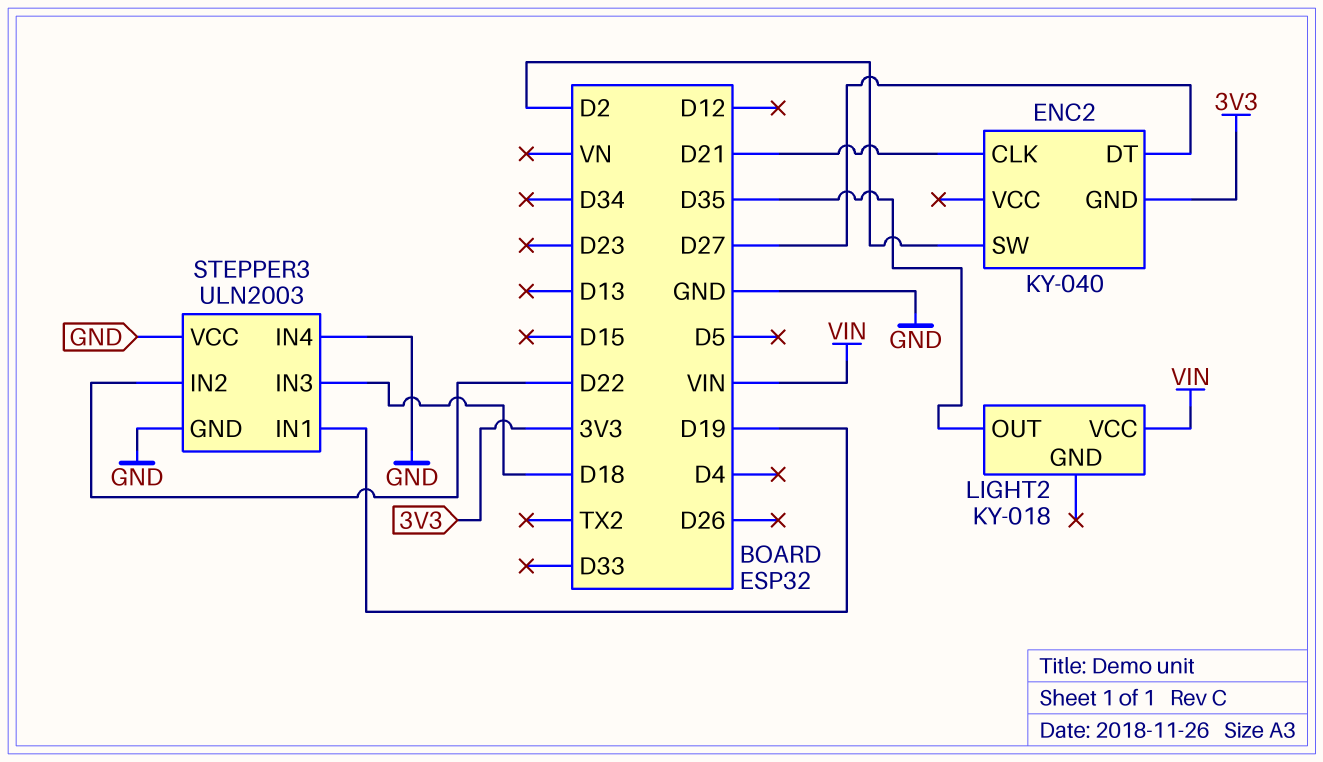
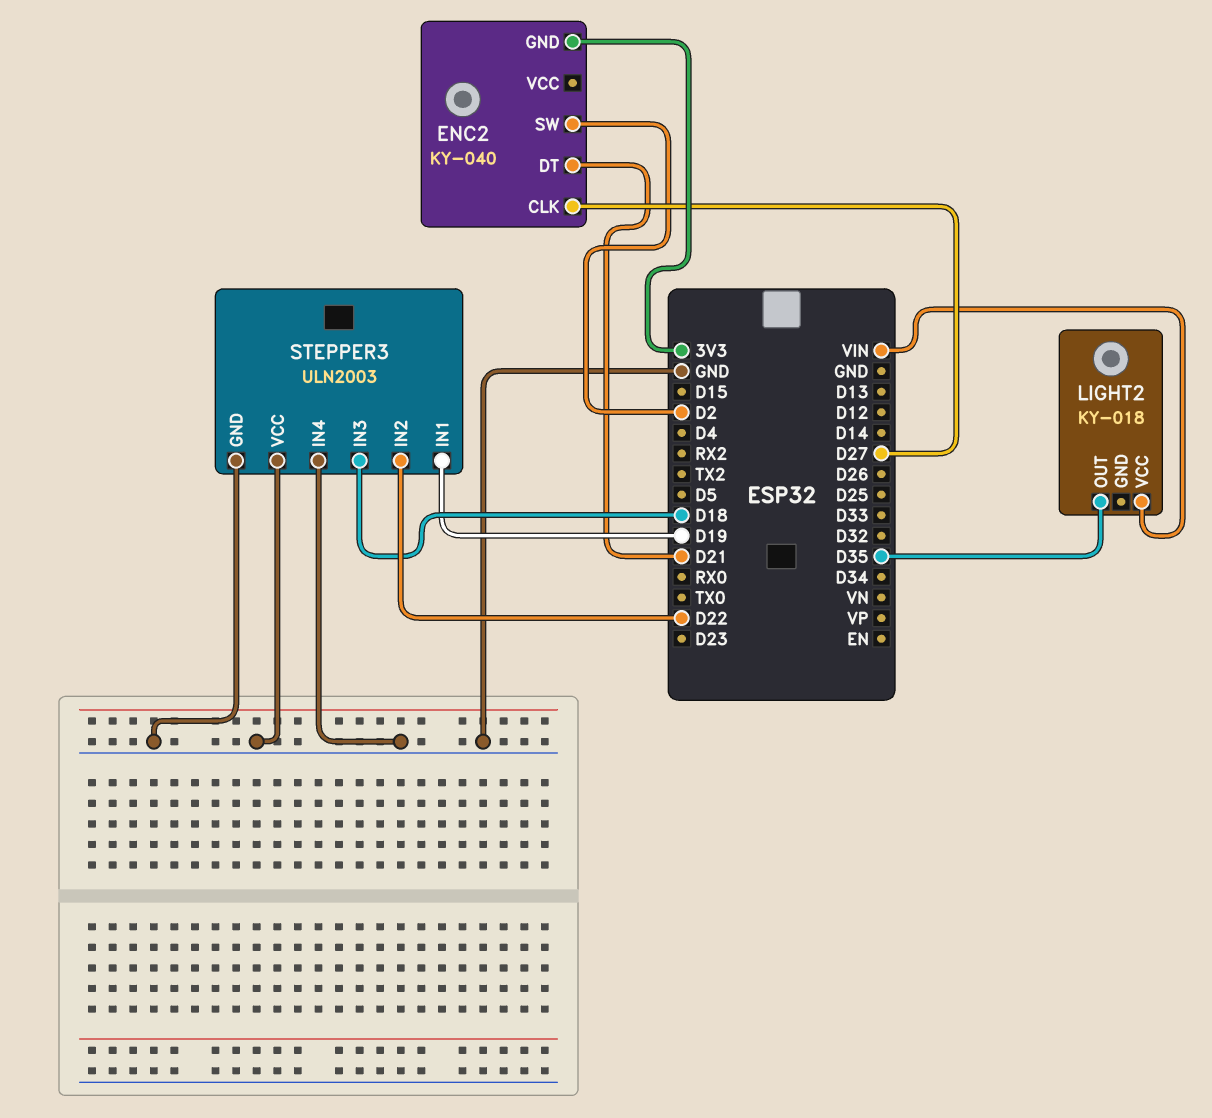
ENC2 pin CLK: D21 -> D27
ENC2 pin DT: D27 -> D21

